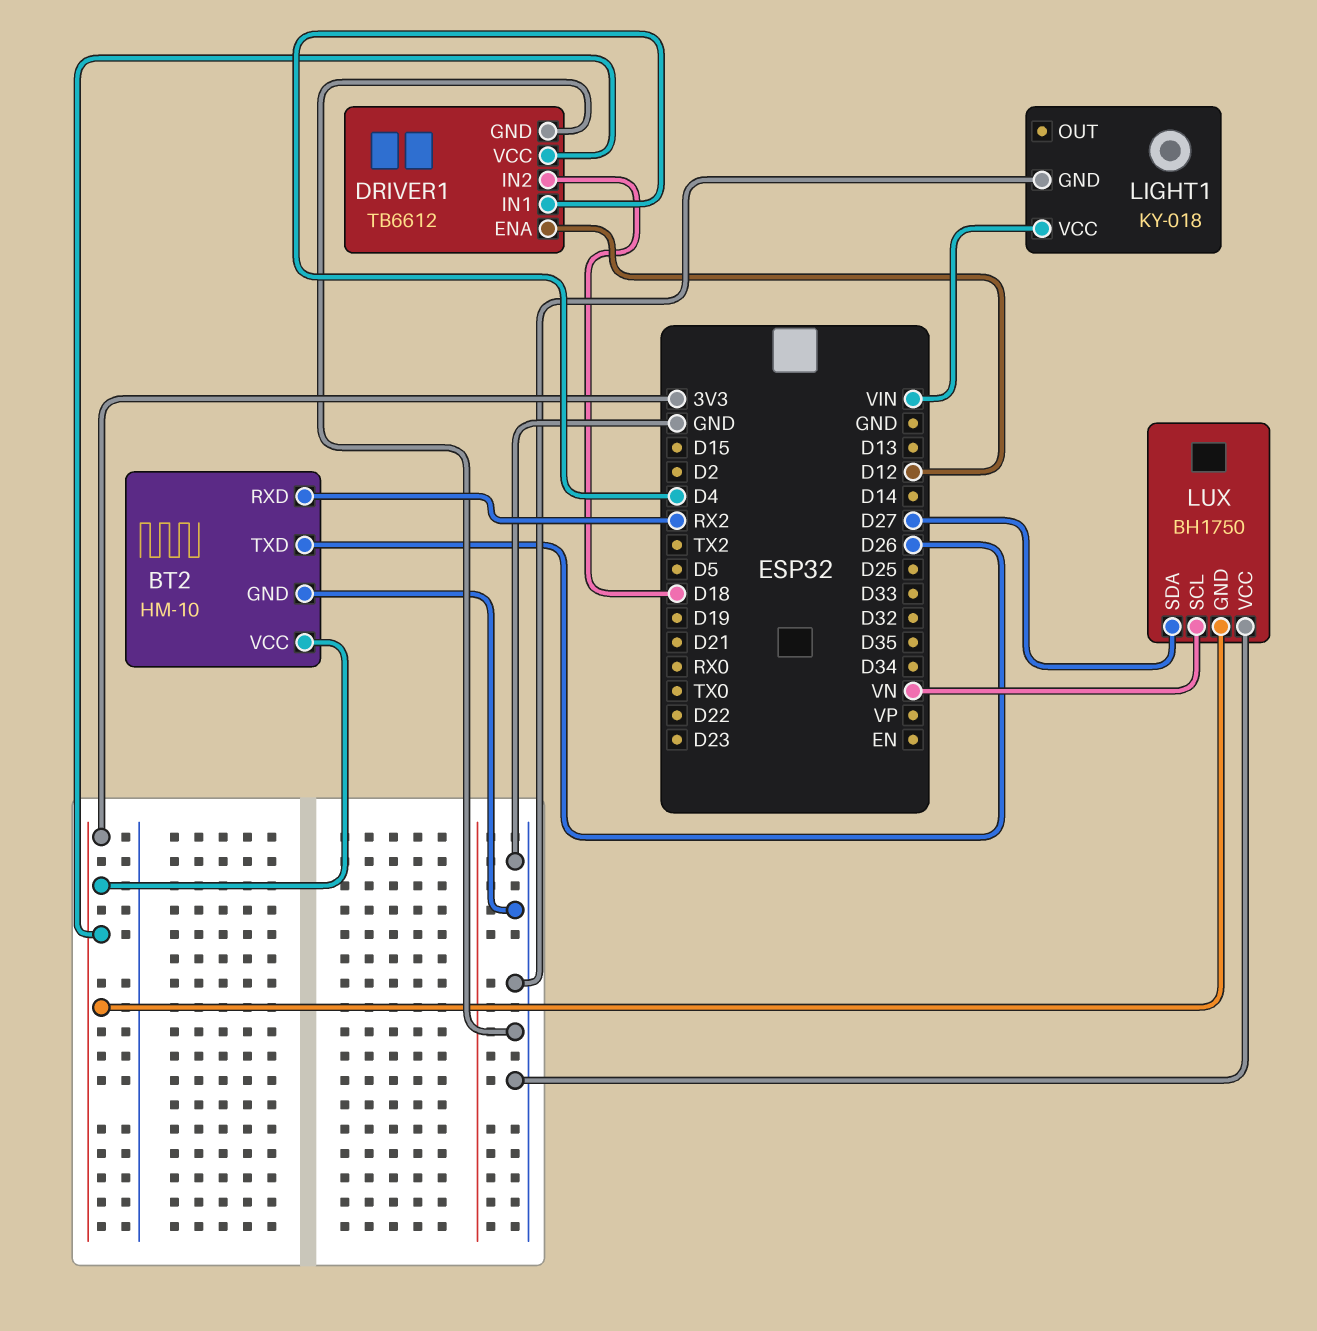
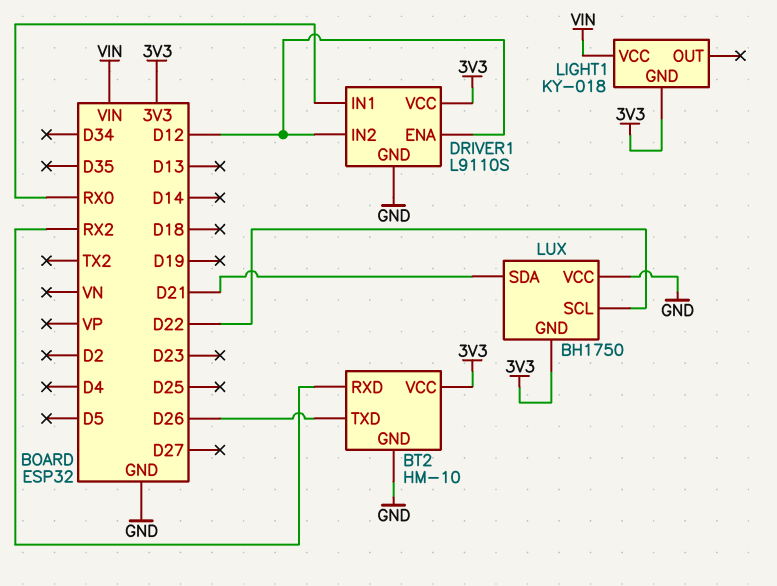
DRIVER1: TB6612 -> L9110S
DRIVER1 pin IN1: D4 -> RX0
DRIVER1 pin IN2: D18 -> D12
LIGHT1 pin GND: GND -> 3V3
LUX pin SCL: VN -> D22
LUX pin SDA: D27 -> D21

